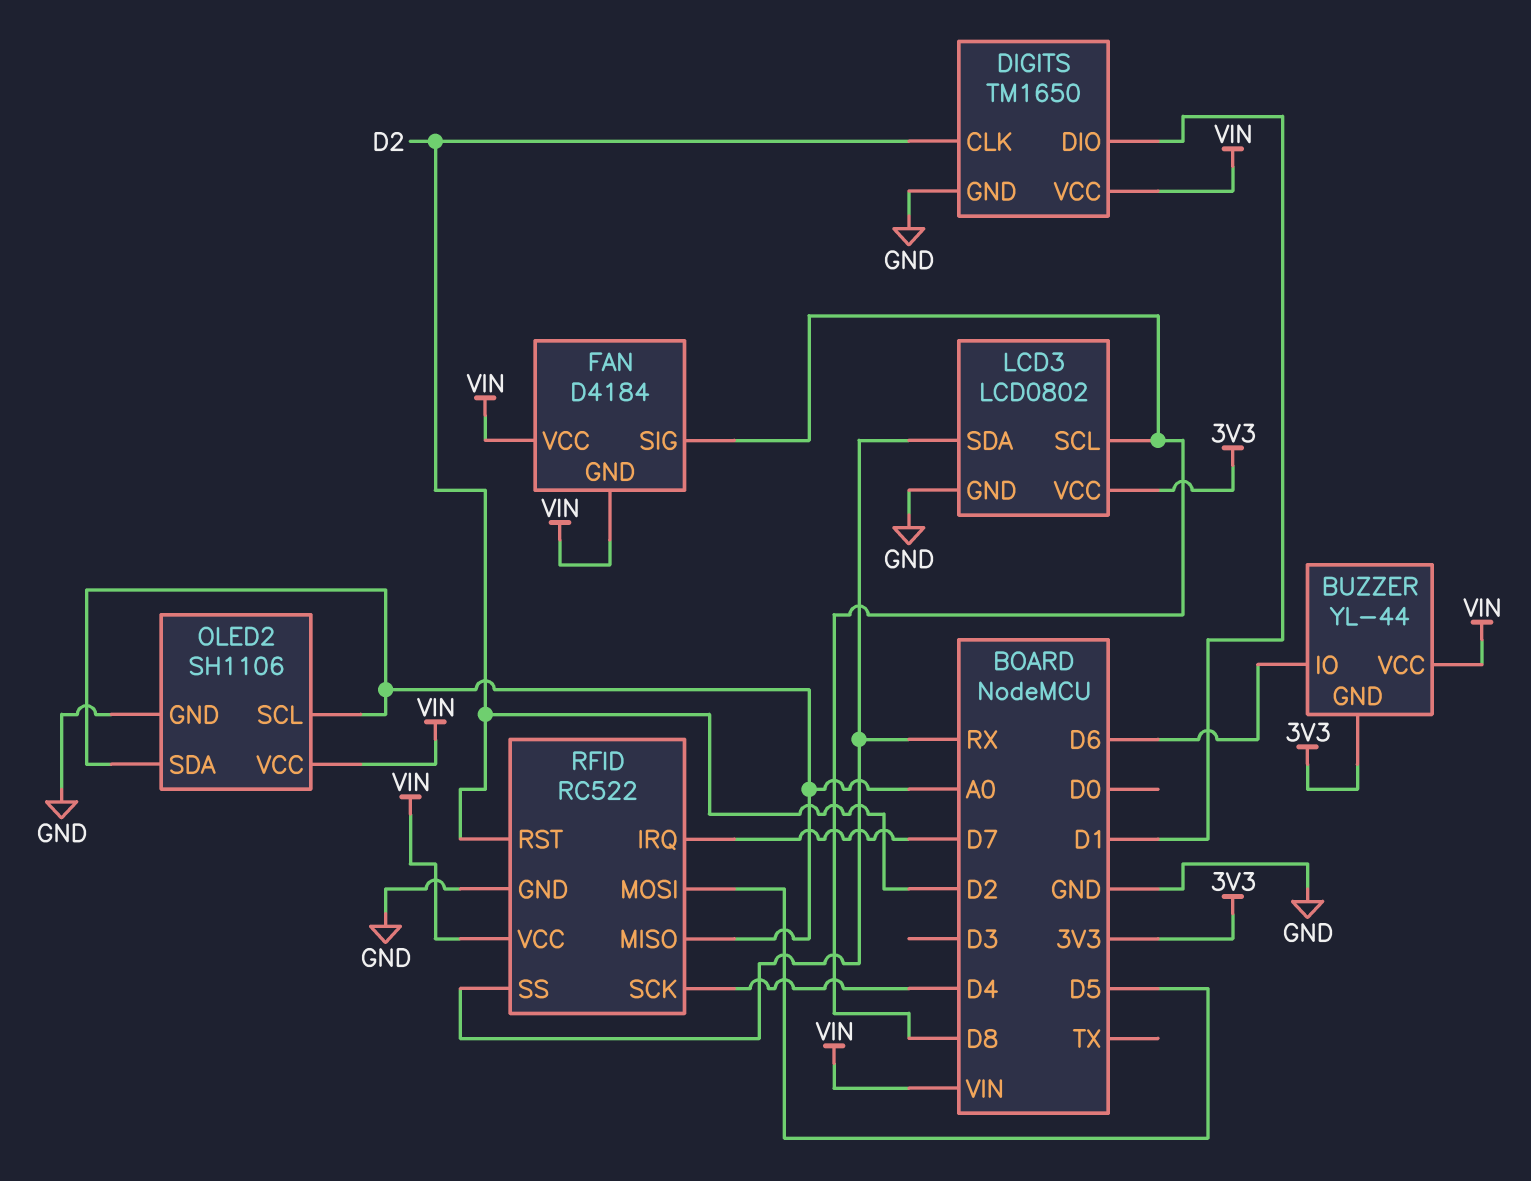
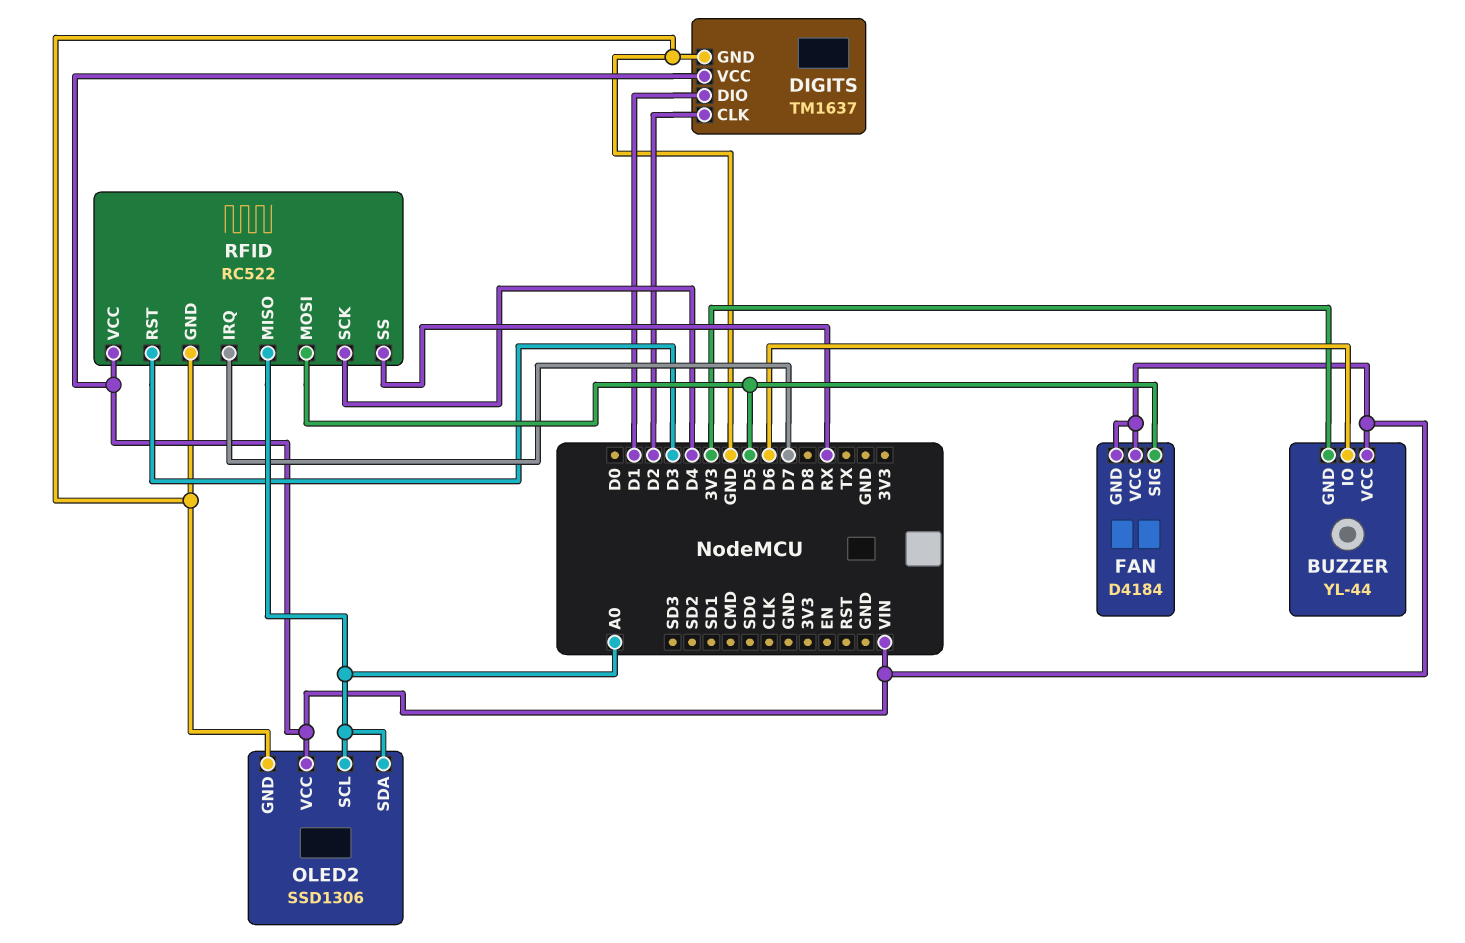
DIGITS: TM1650 -> TM1637
FAN pin SIG: D8 -> D5
LCD3: LCD0802 -> none
LCD3 pin GND: GND -> none
LCD3 pin SCL: D8 -> none
LCD3 pin SDA: RX -> none
LCD3 pin VCC: 3V3 -> none
OLED2: SH1106 -> SSD1306
RFID pin RST: D2 -> D3

